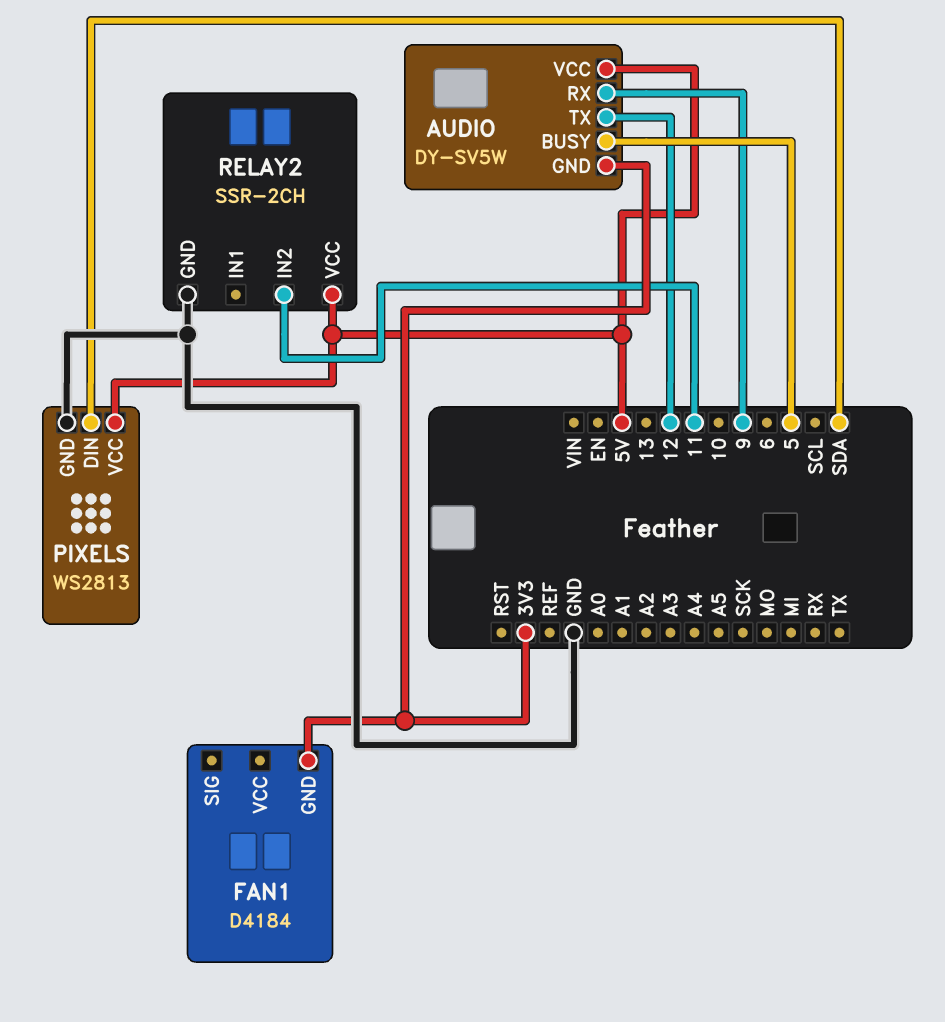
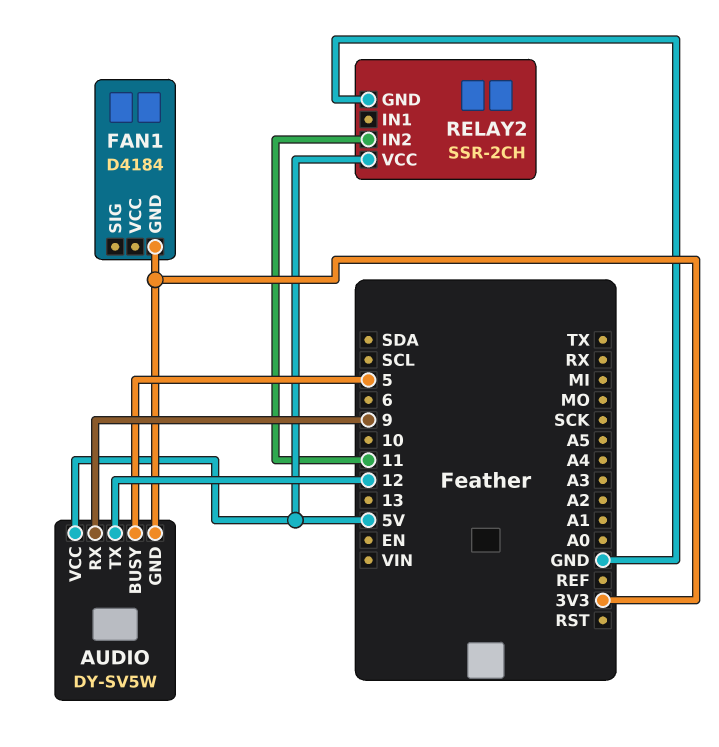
PIXELS: WS2813 -> none
PIXELS pin DIN: SDA -> none
PIXELS pin GND: GND -> none
PIXELS pin VCC: 5V -> none

